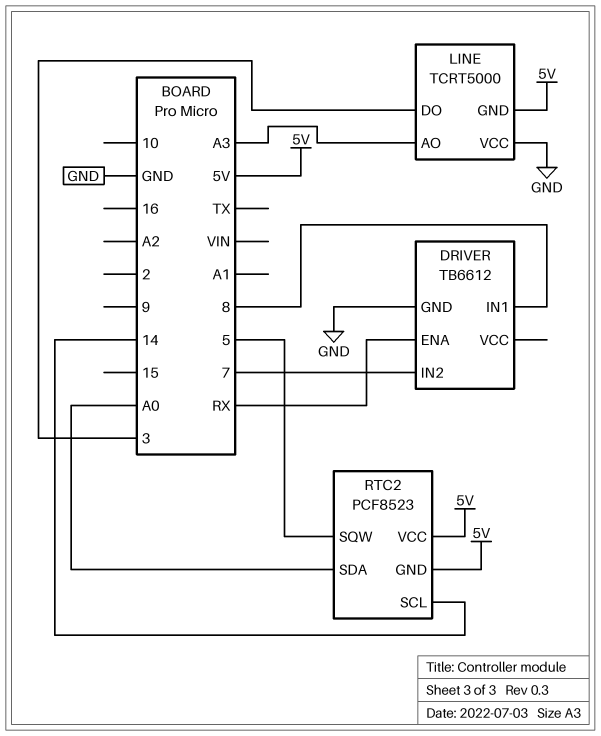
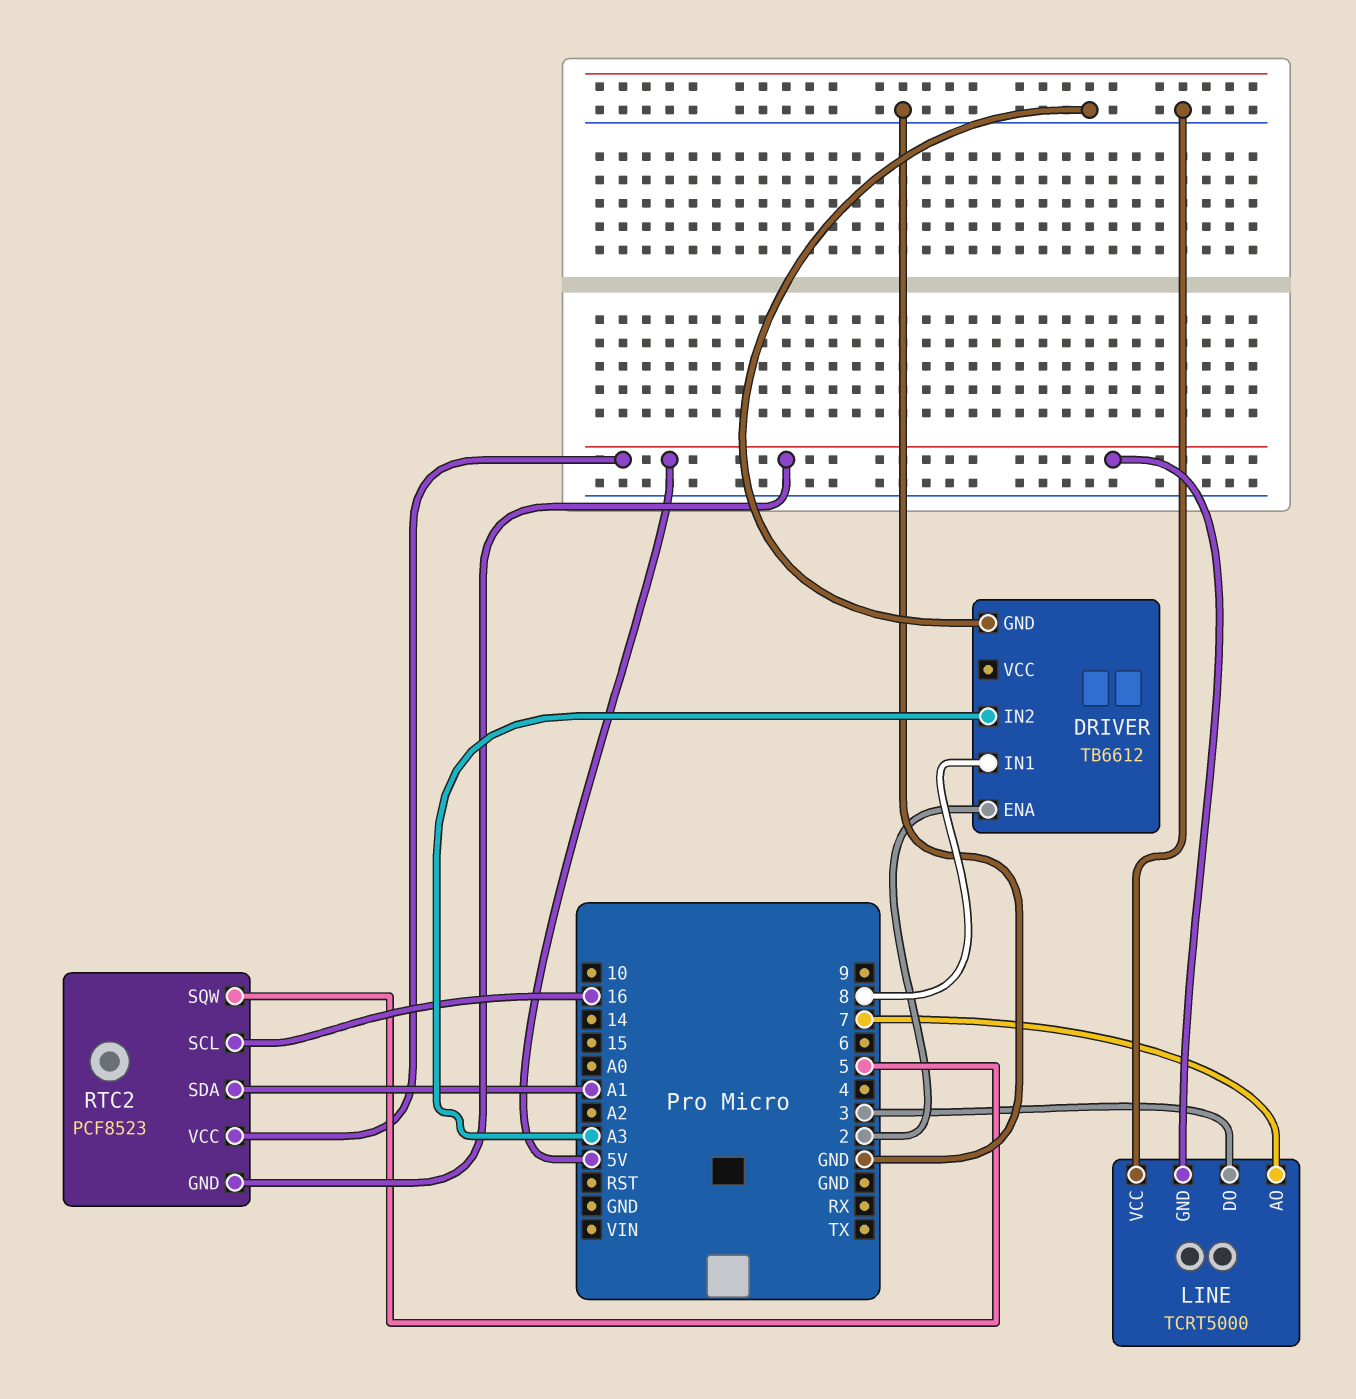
DRIVER pin ENA: RX -> 2
DRIVER pin IN2: 7 -> A3
LINE pin AO: A3 -> 7
RTC2 pin SCL: 14 -> 16
RTC2 pin SDA: A0 -> A1

